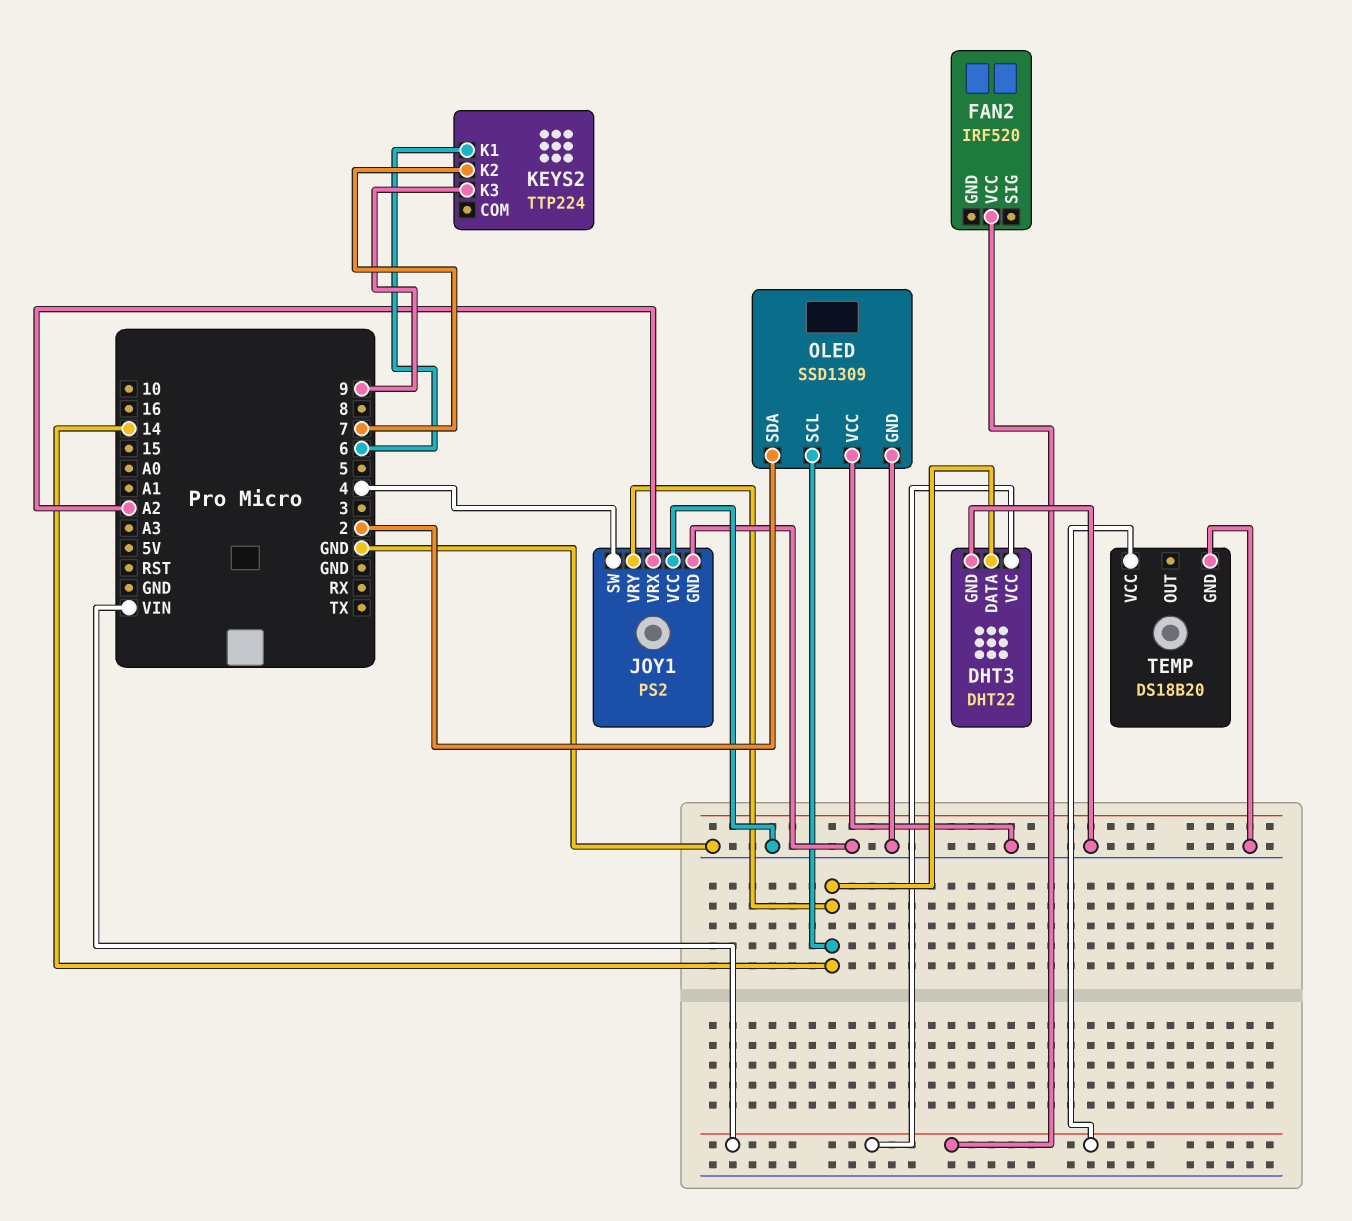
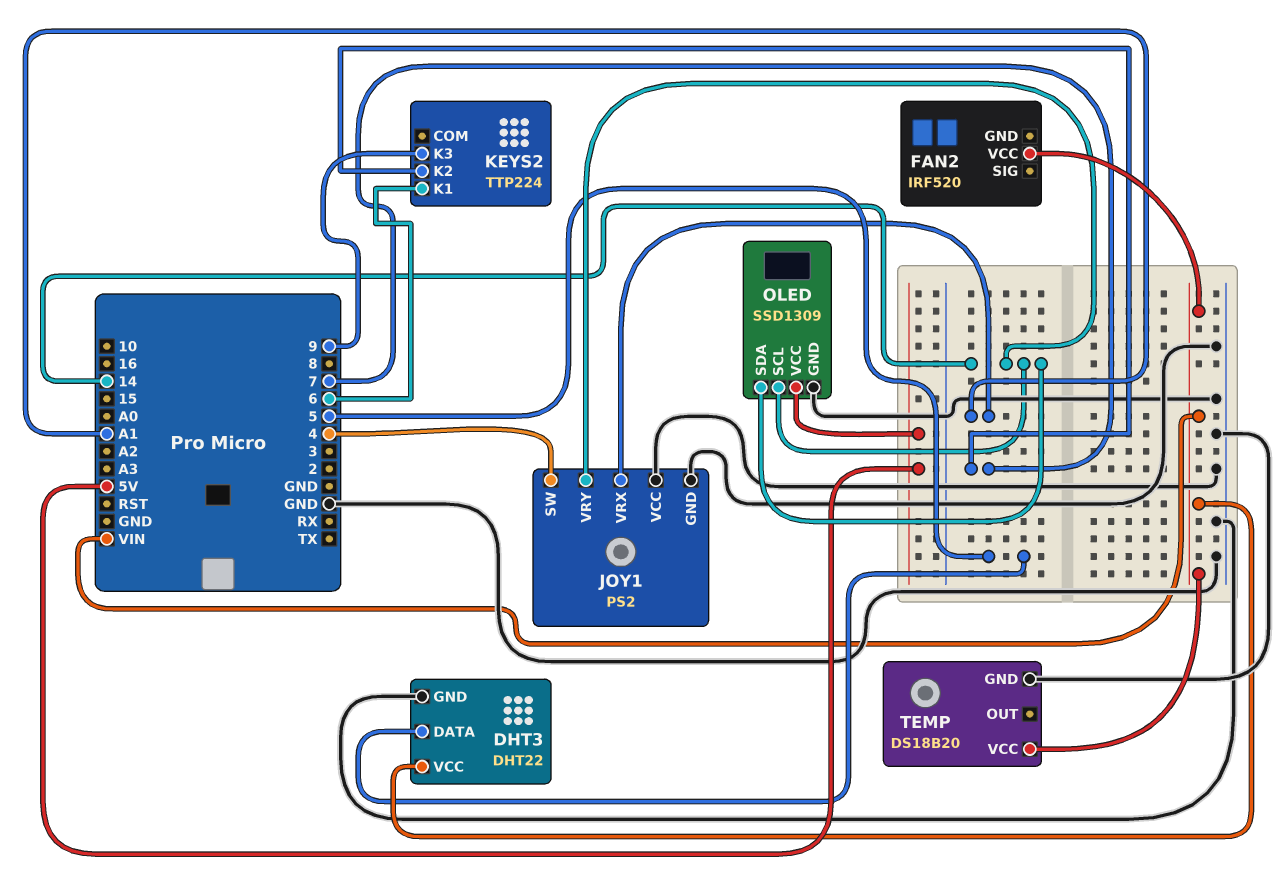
DHT3 pin DATA: 14 -> 5
JOY1 pin VRX: A2 -> A1
OLED pin SDA: 2 -> 14
OLED pin VCC: GND -> 5V

